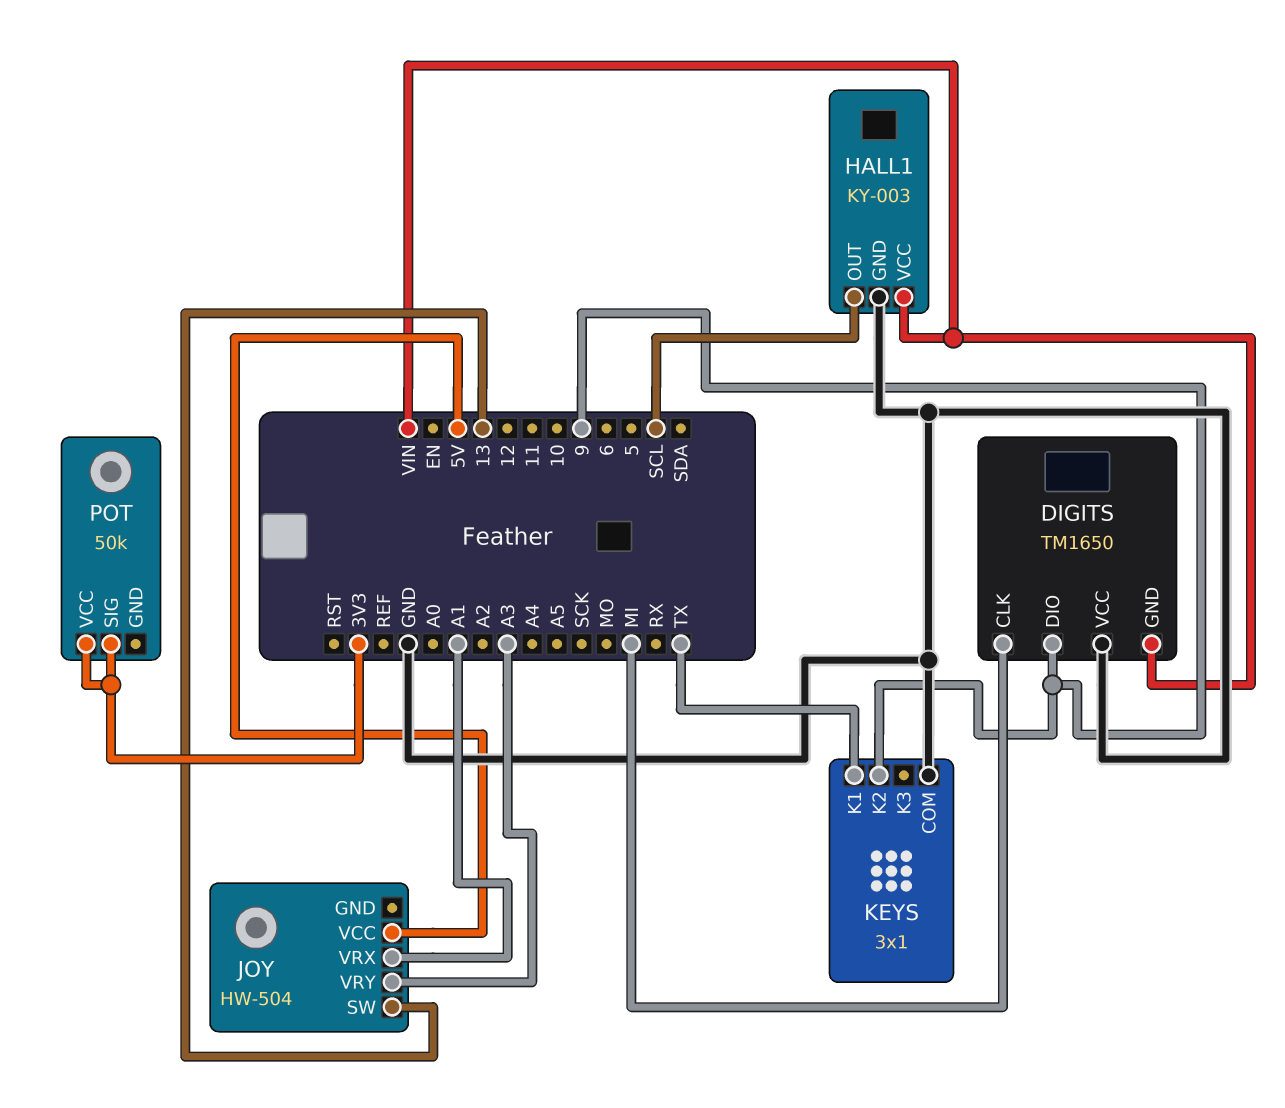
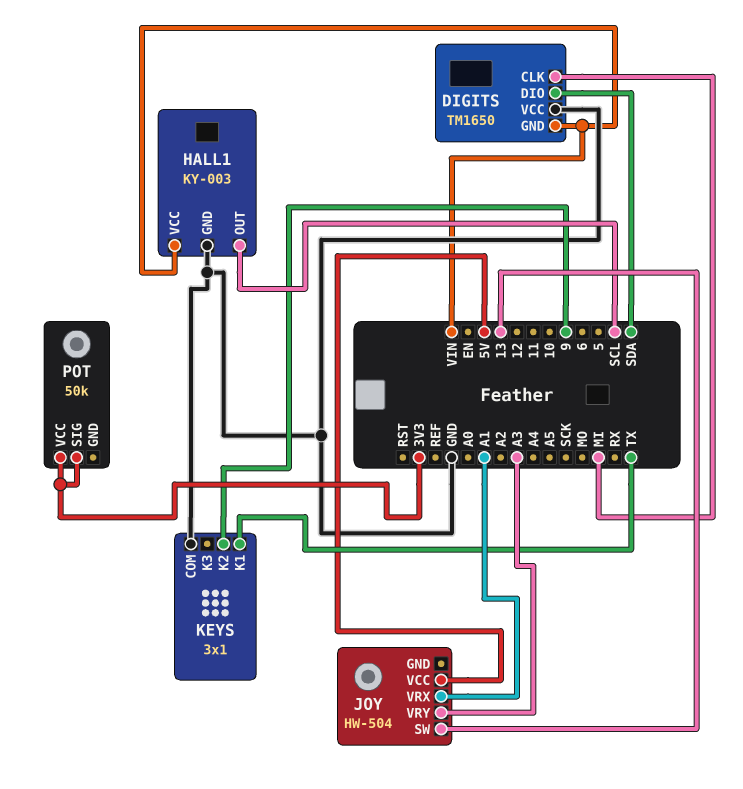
DIGITS pin DIO: 9 -> SDA

